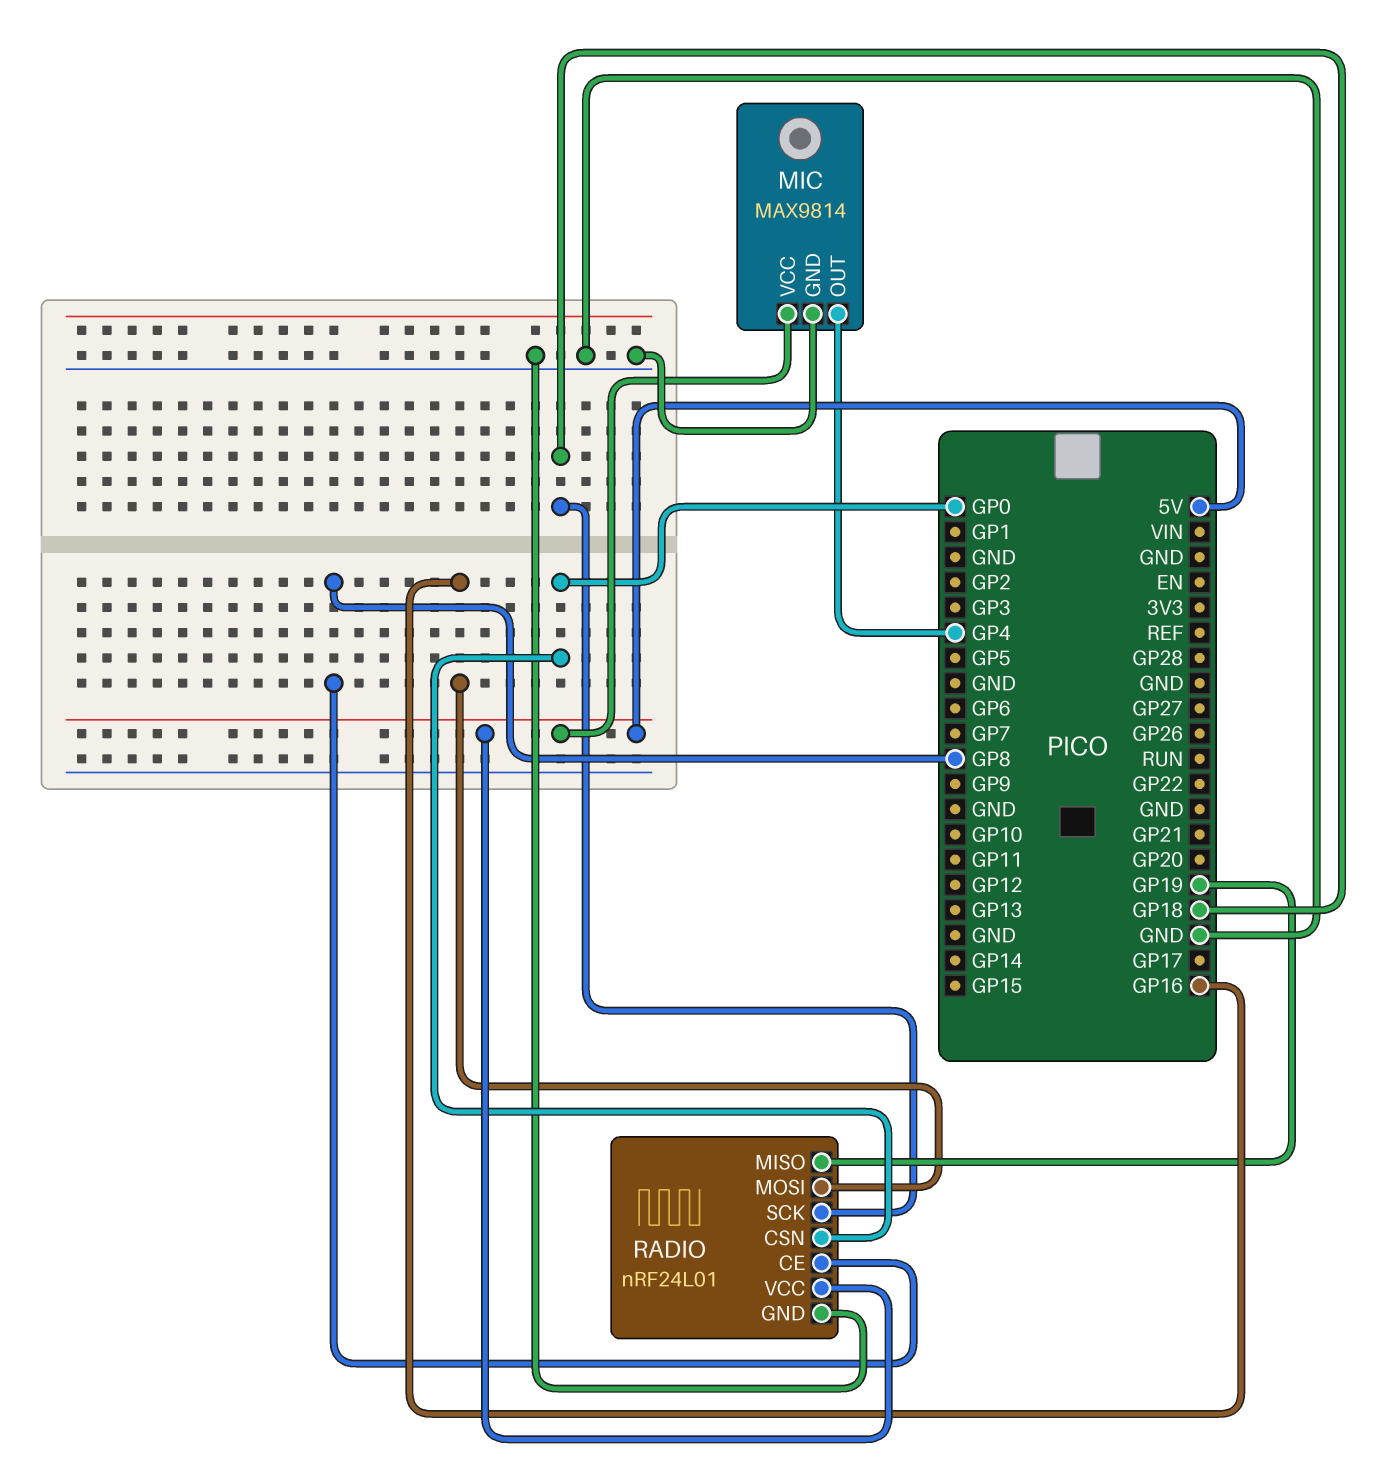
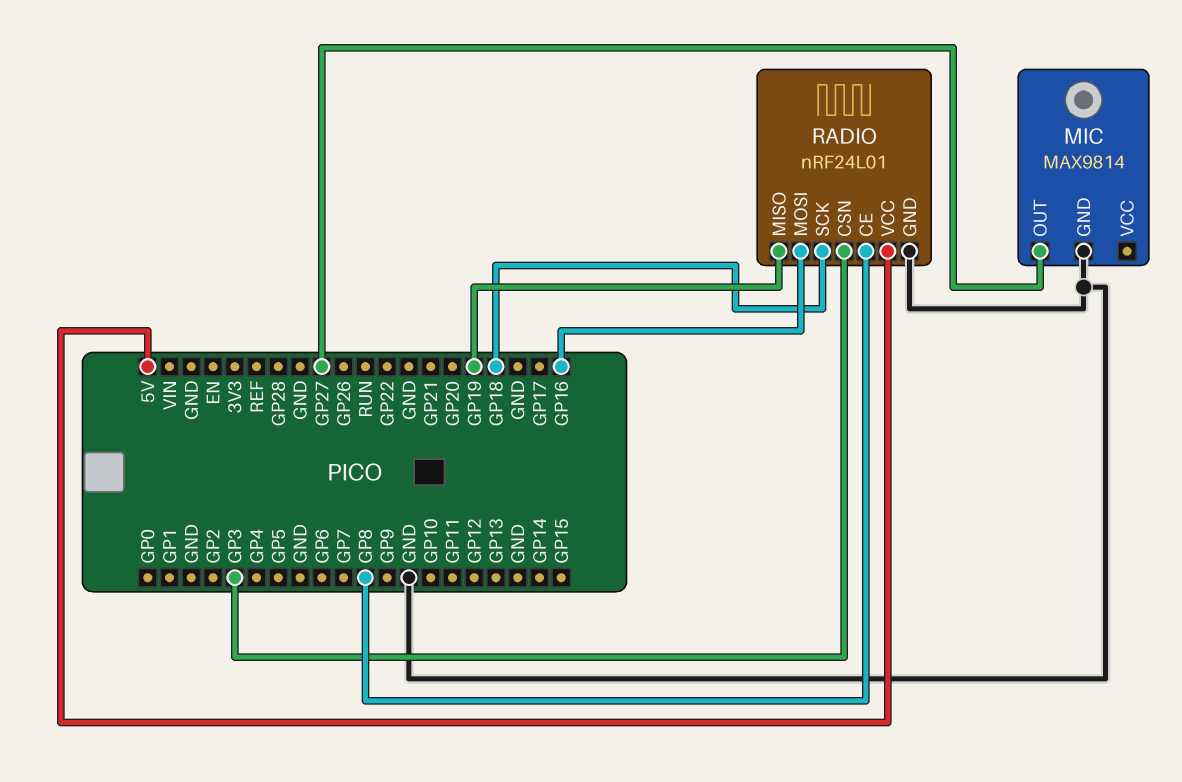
MIC pin OUT: GP4 -> GP27
MIC pin VCC: 5V -> none
RADIO pin CSN: GP0 -> GP3

